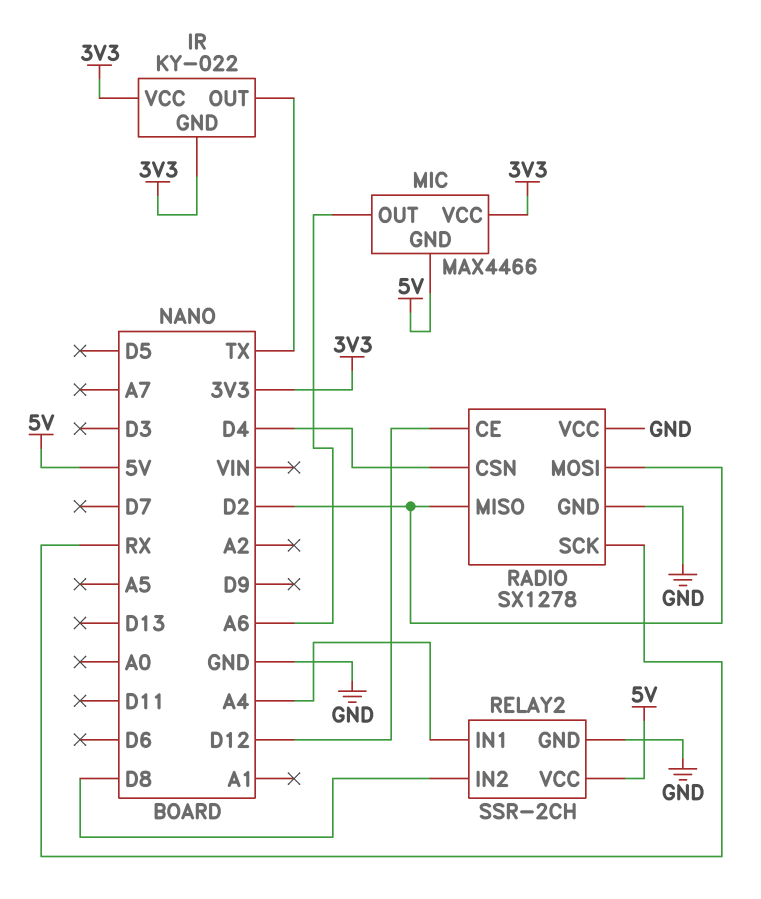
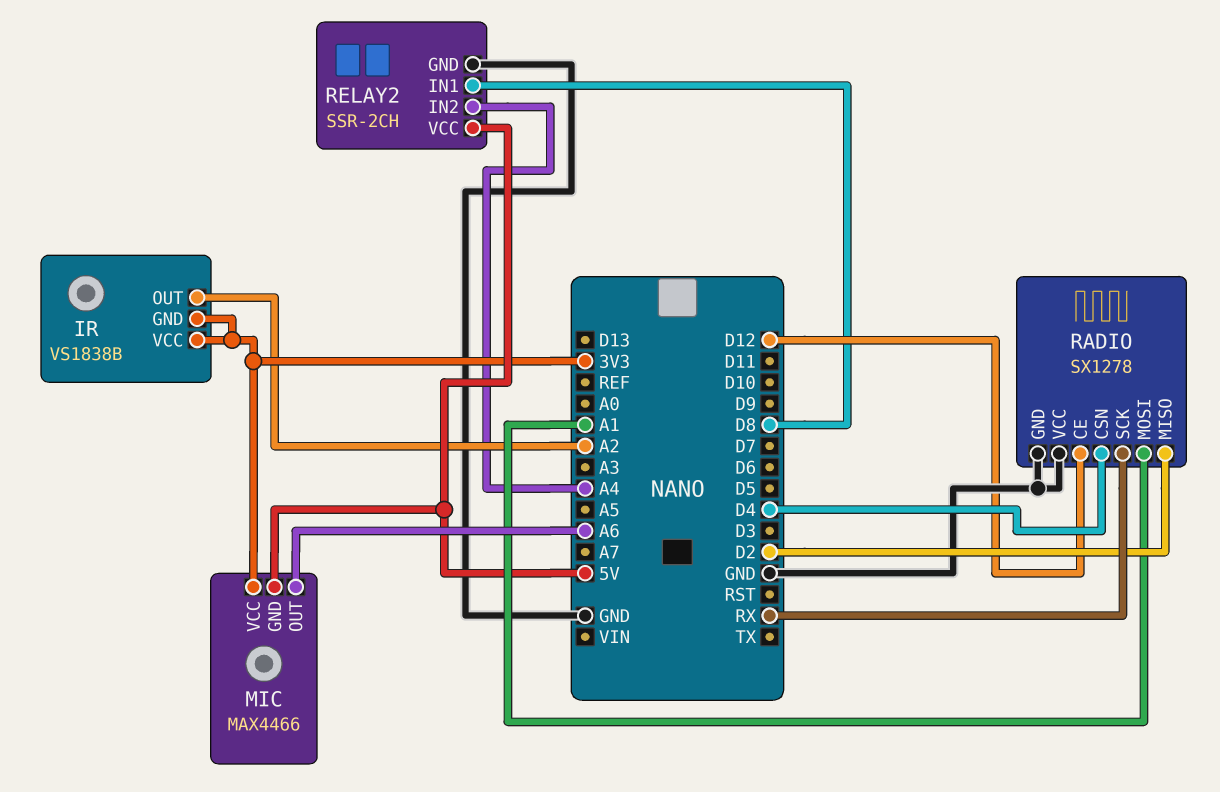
IR: KY-022 -> VS1838B
IR pin OUT: TX -> A2
RADIO pin MOSI: D2 -> A1
RELAY2 pin IN1: A4 -> D8
RELAY2 pin IN2: D8 -> A4

